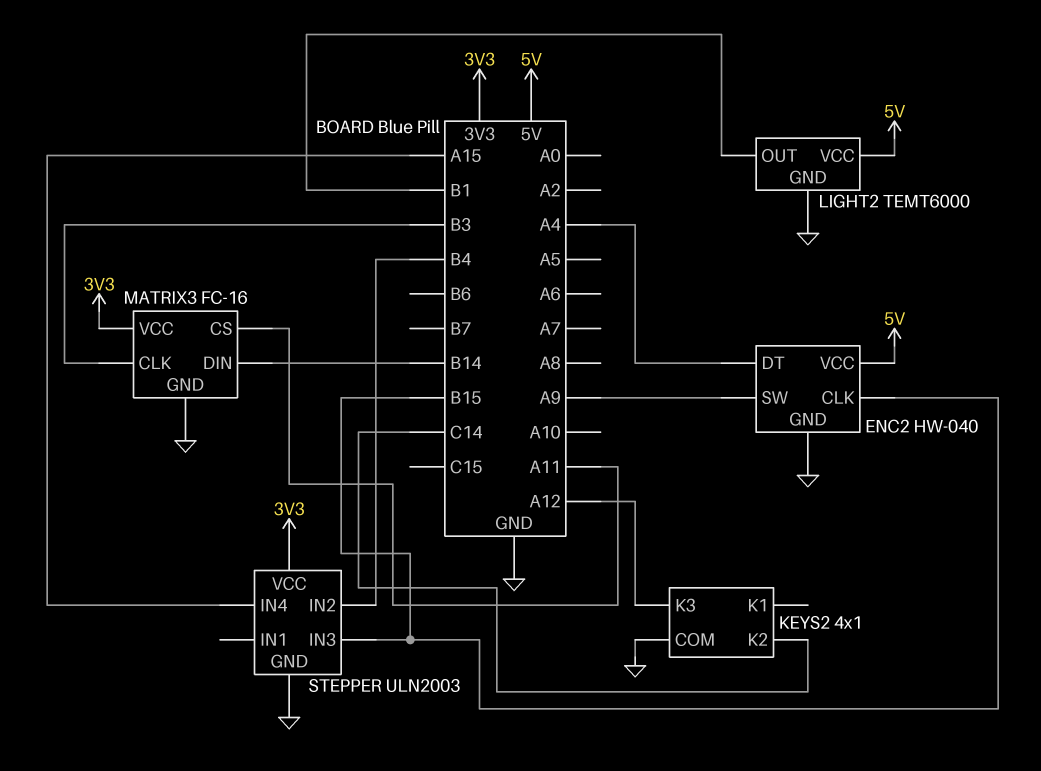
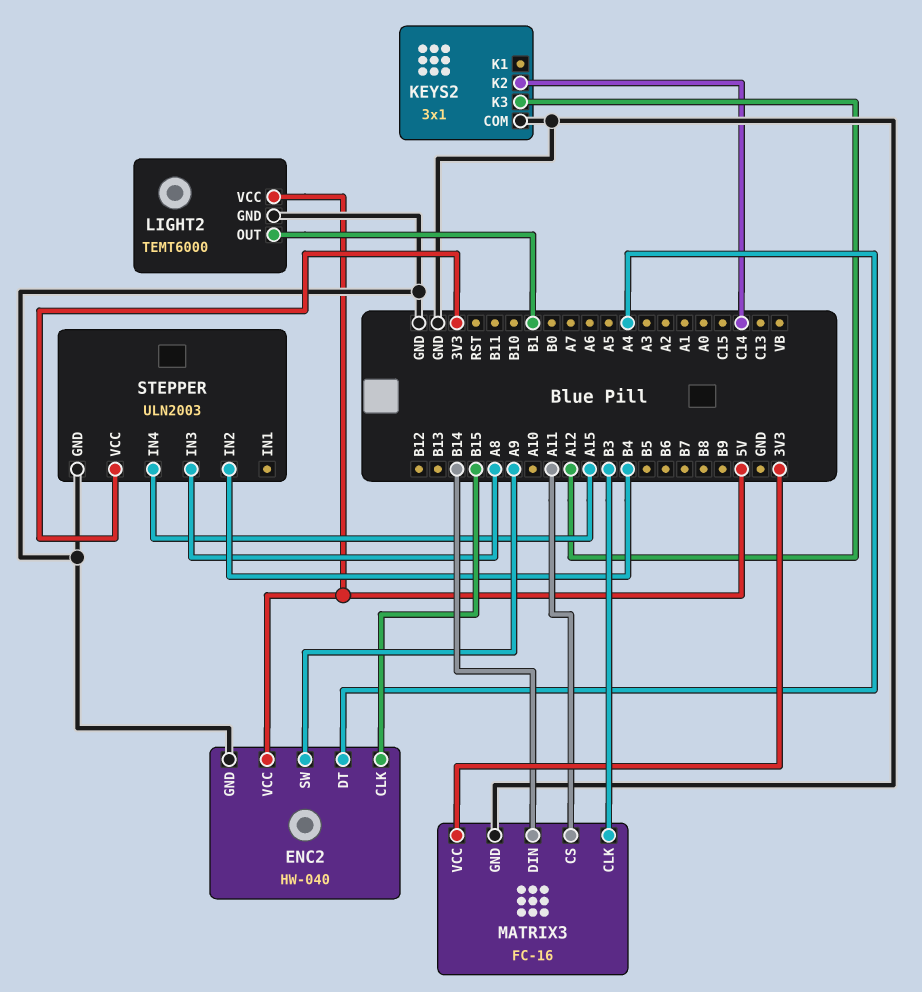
KEYS2: 4x1 -> 3x1
STEPPER pin IN3: B15 -> A8

